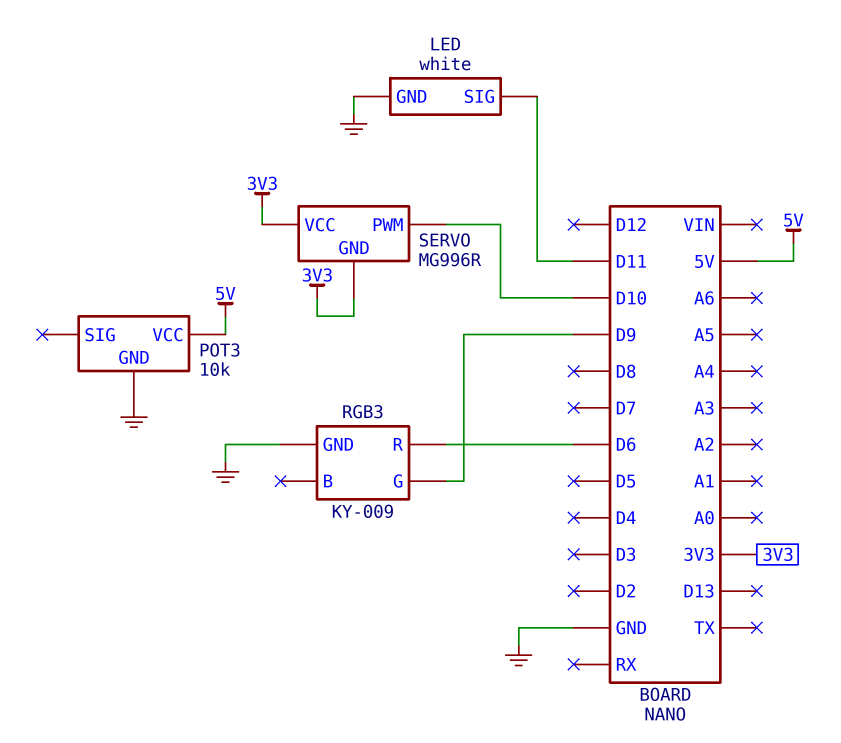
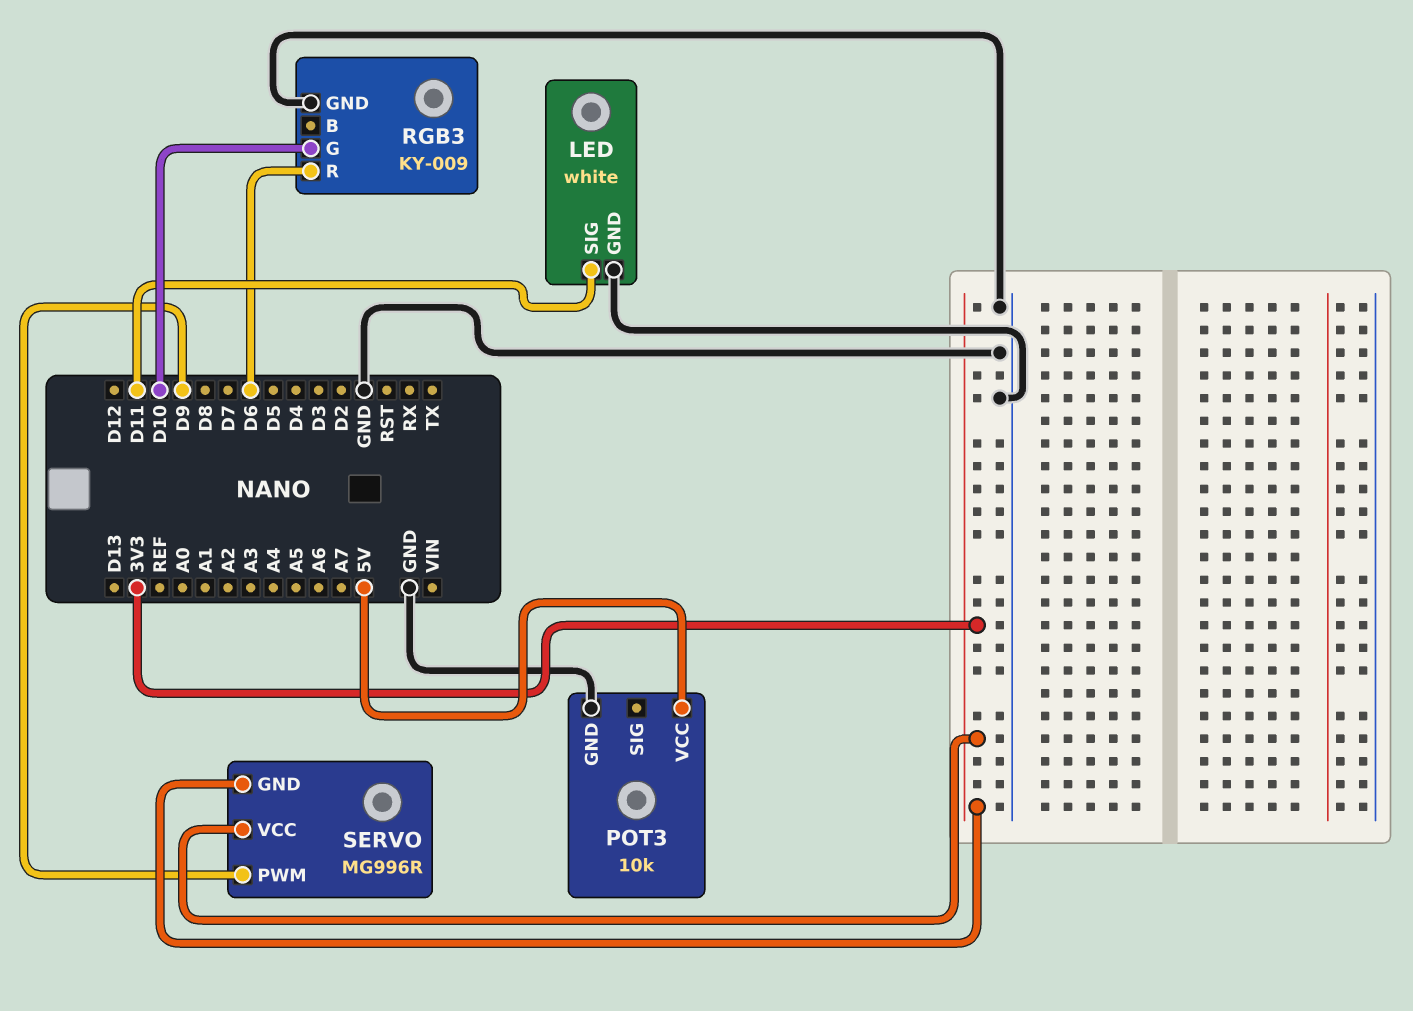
RGB3 pin G: D9 -> D10
SERVO pin PWM: D10 -> D9

